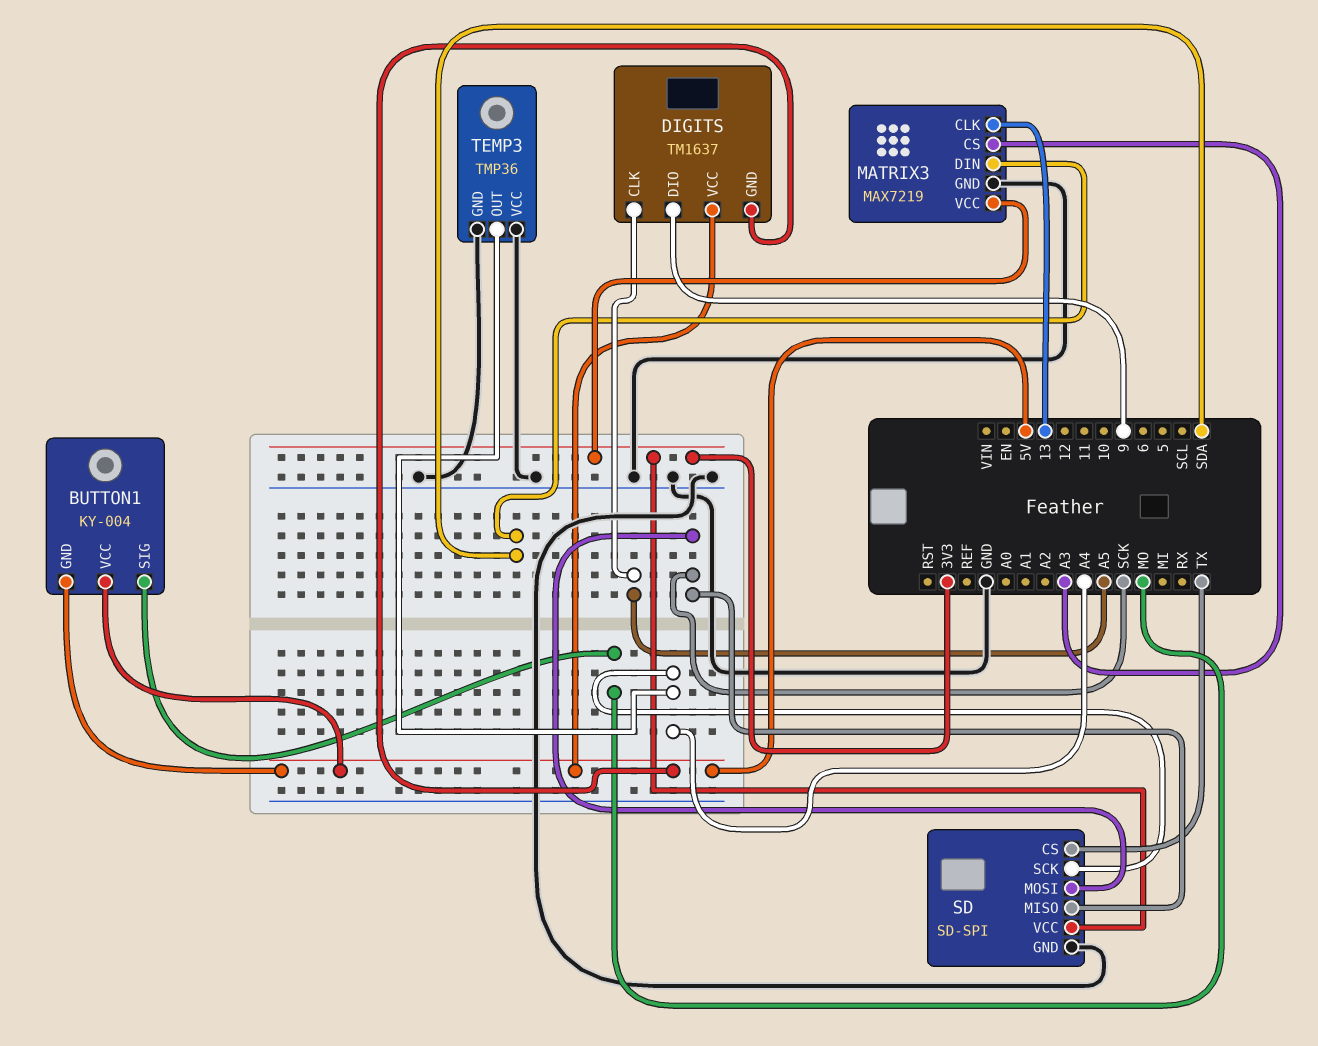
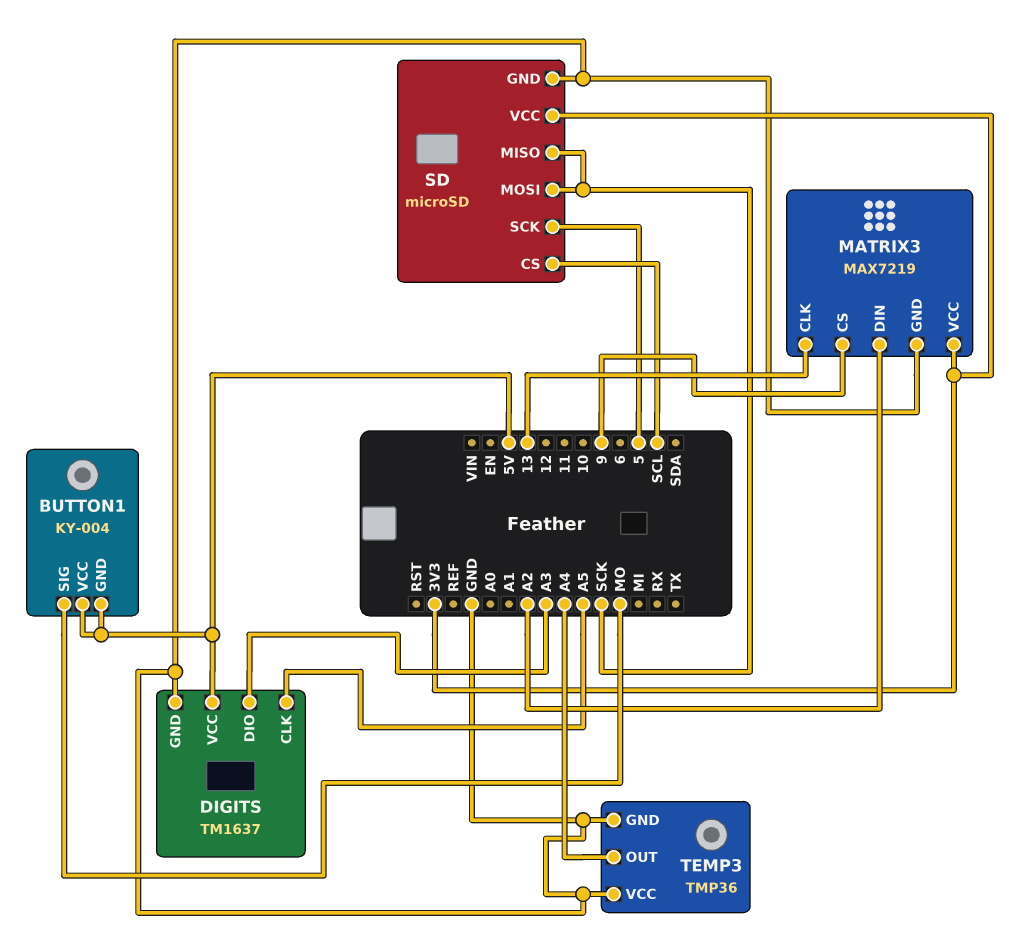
DIGITS pin DIO: 9 -> A3
DIGITS pin GND: 5V -> GND
MATRIX3 pin CS: A3 -> 9
MATRIX3 pin DIN: SDA -> A2
SD: SD-SPI -> microSD
SD pin CS: TX -> SCL
SD pin SCK: A4 -> 5

